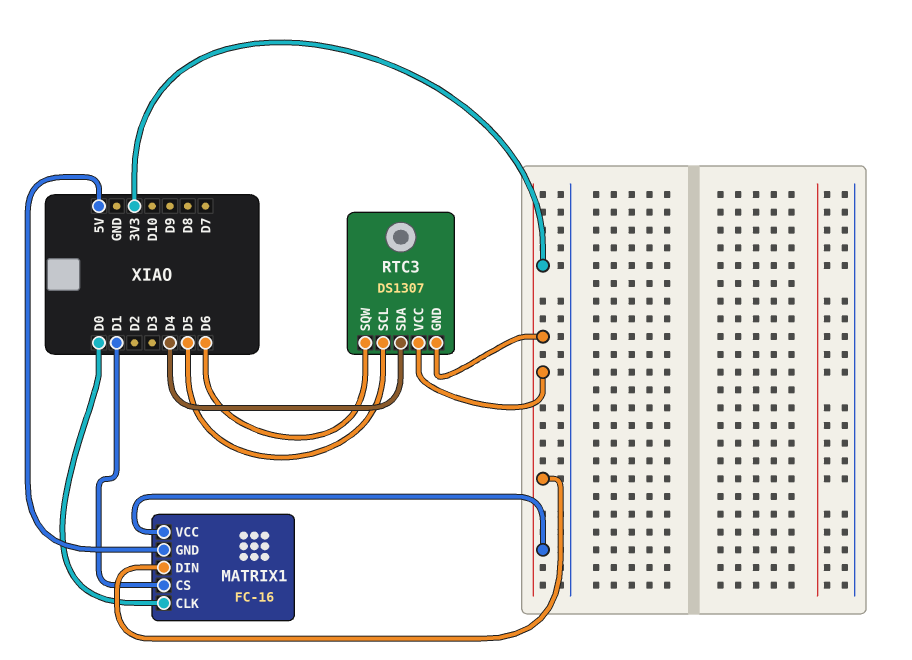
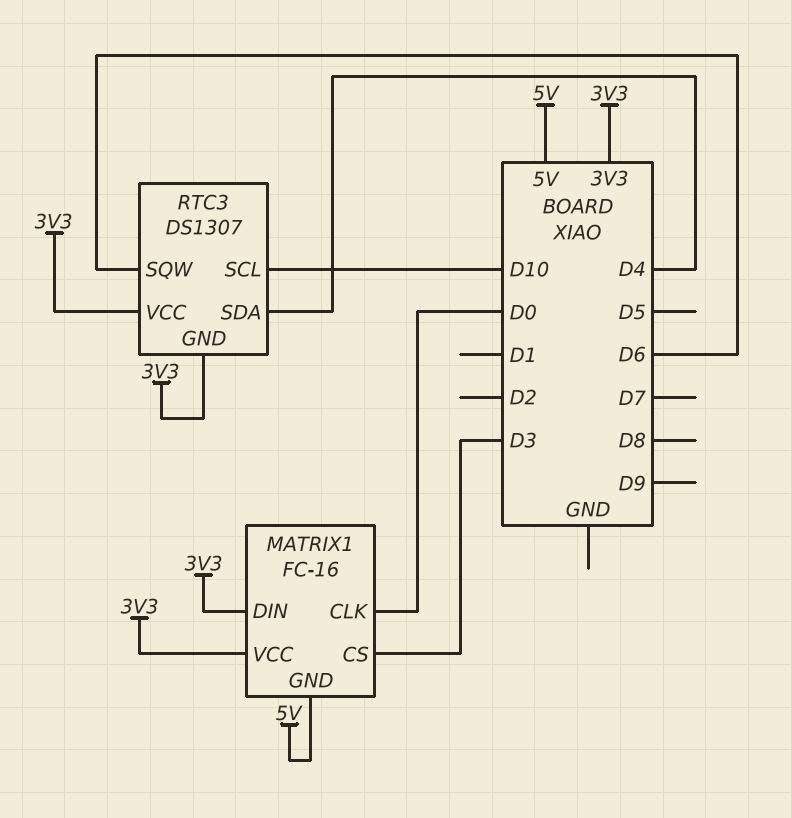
MATRIX1 pin CS: D1 -> D3
RTC3 pin SCL: D5 -> D10

